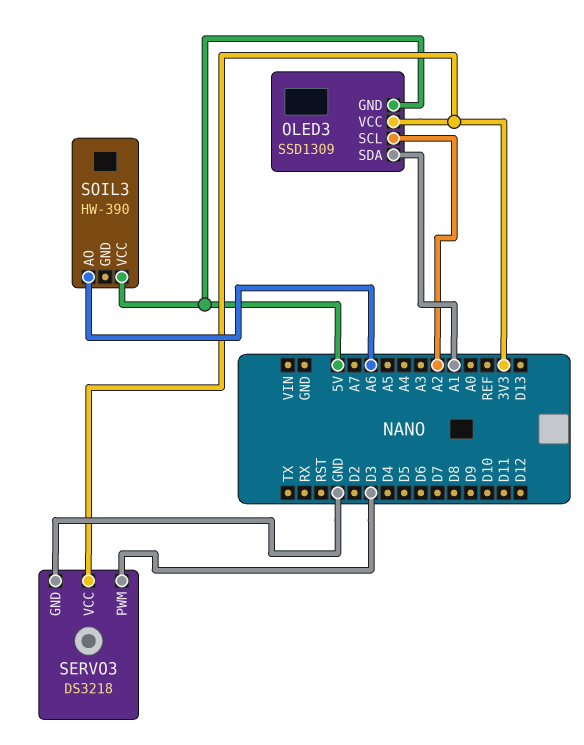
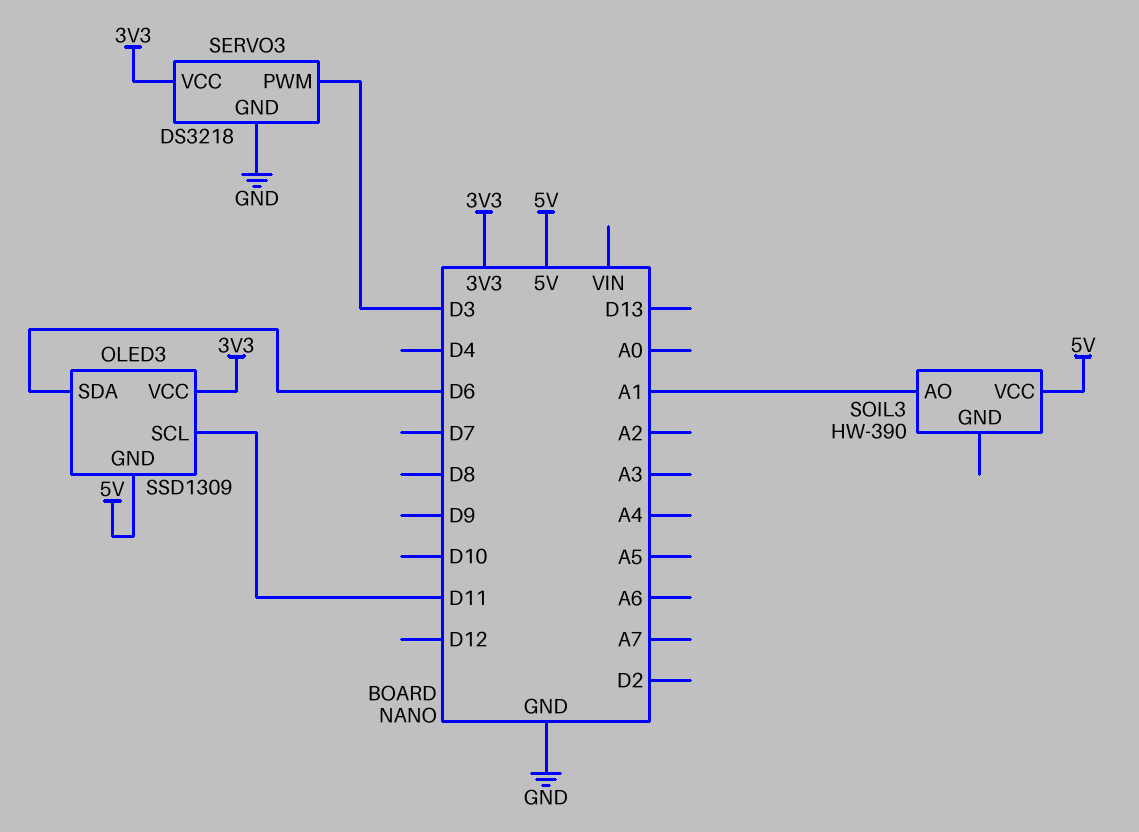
OLED3 pin SCL: A2 -> D11
OLED3 pin SDA: A1 -> D6
SOIL3 pin AO: A6 -> A1

